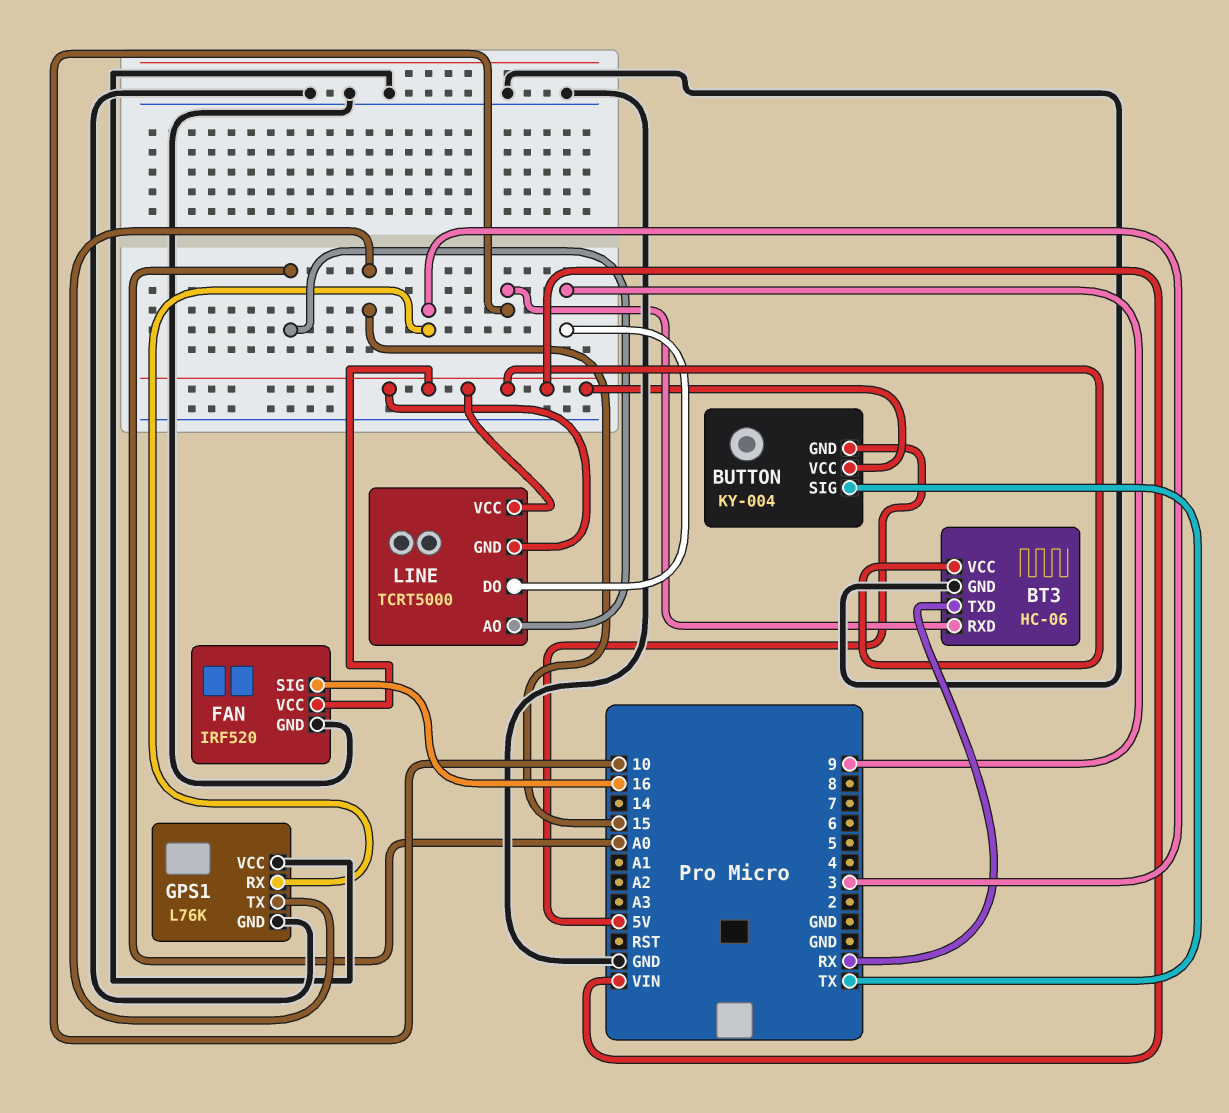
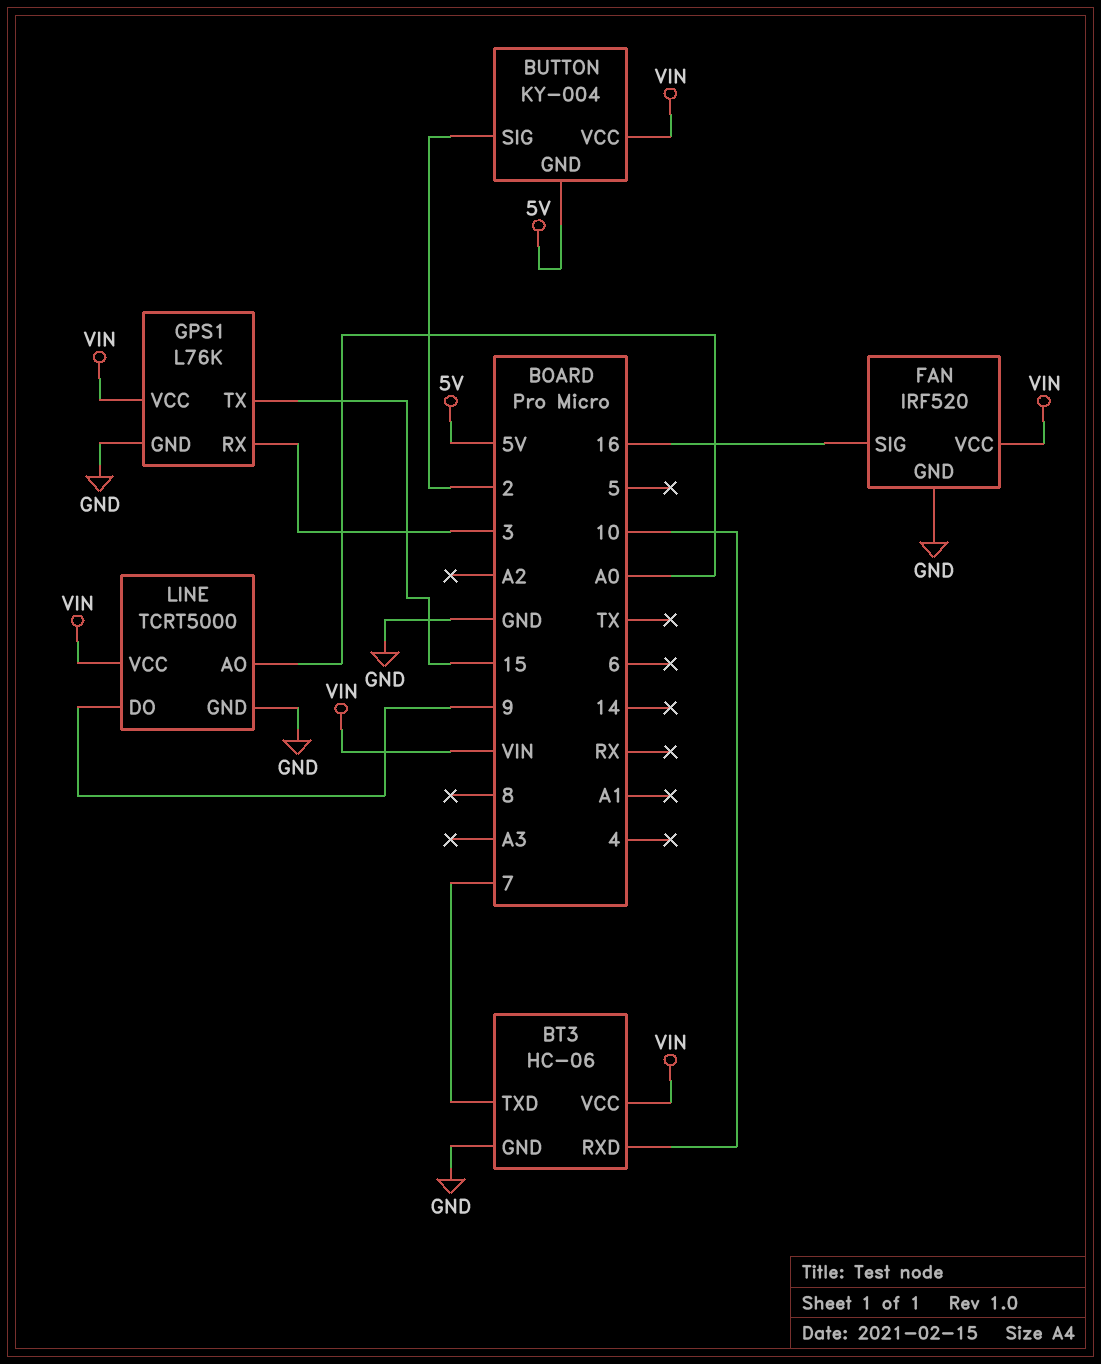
BT3 pin TXD: RX -> 7
BUTTON pin SIG: TX -> 2
GPS1 pin VCC: GND -> VIN
LINE pin GND: VIN -> GND

